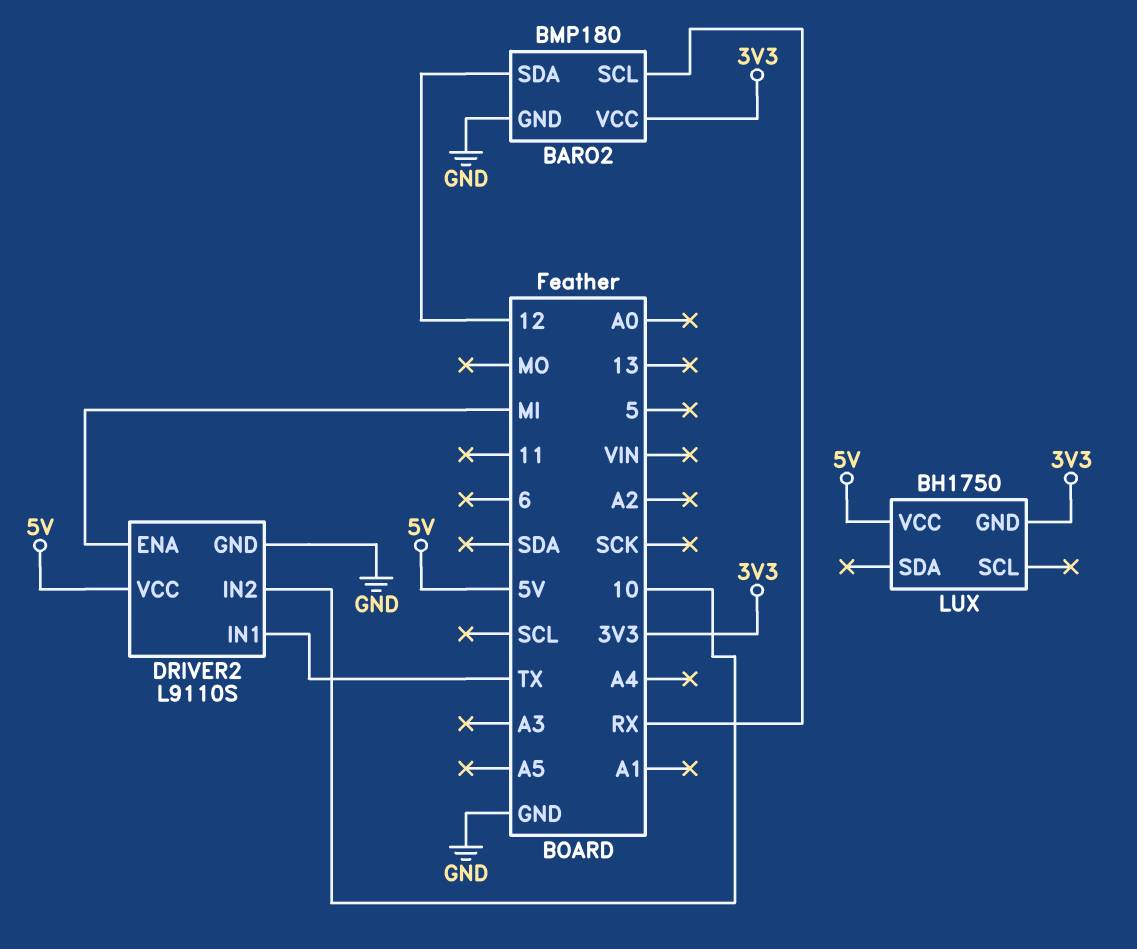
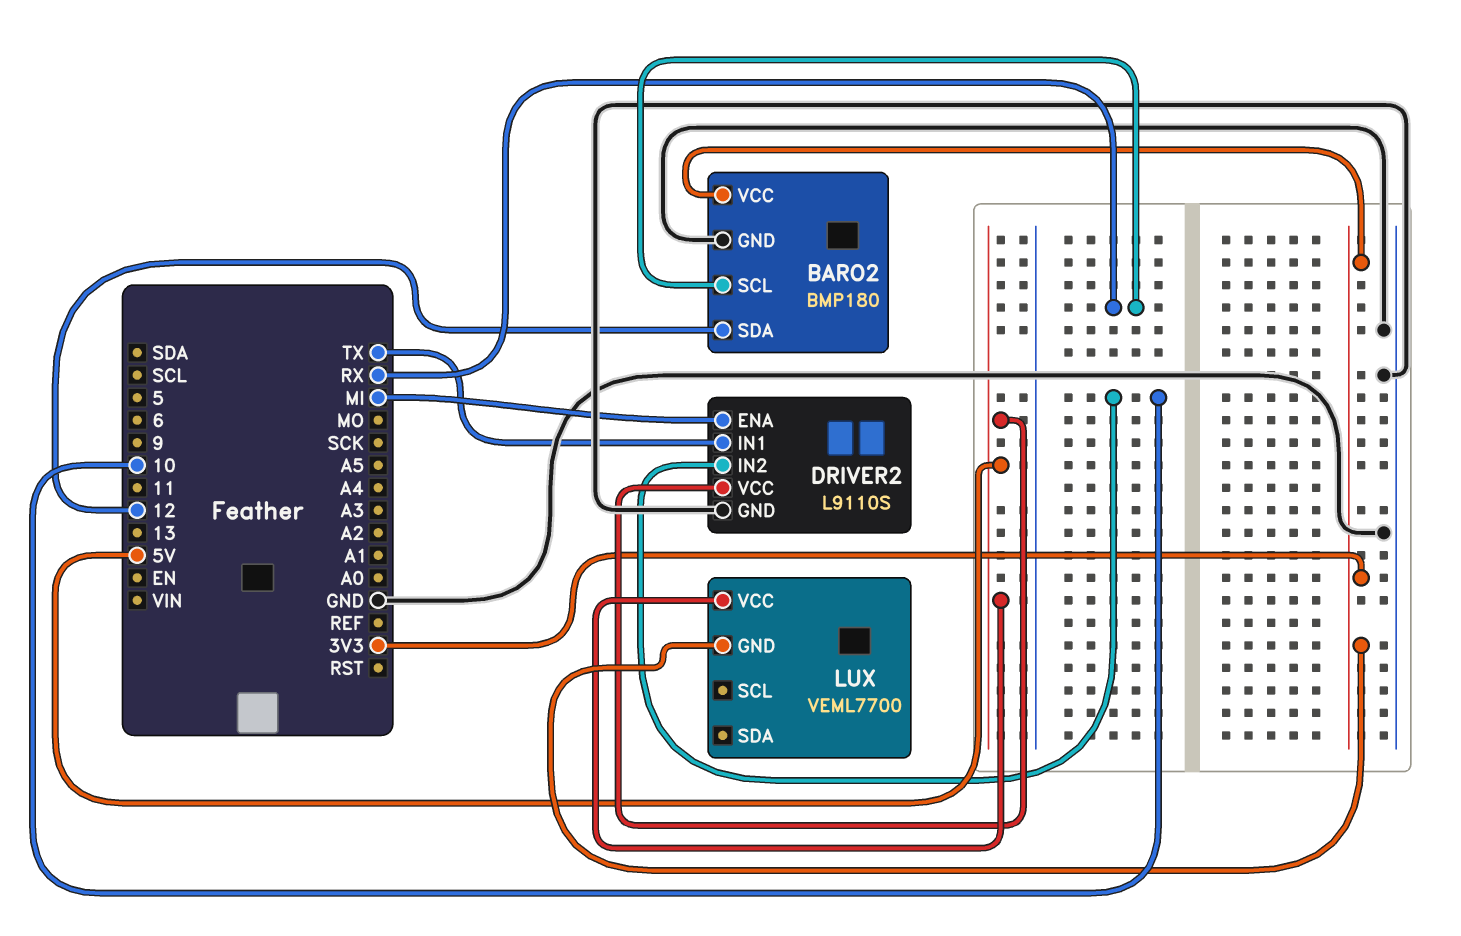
LUX: BH1750 -> VEML7700

